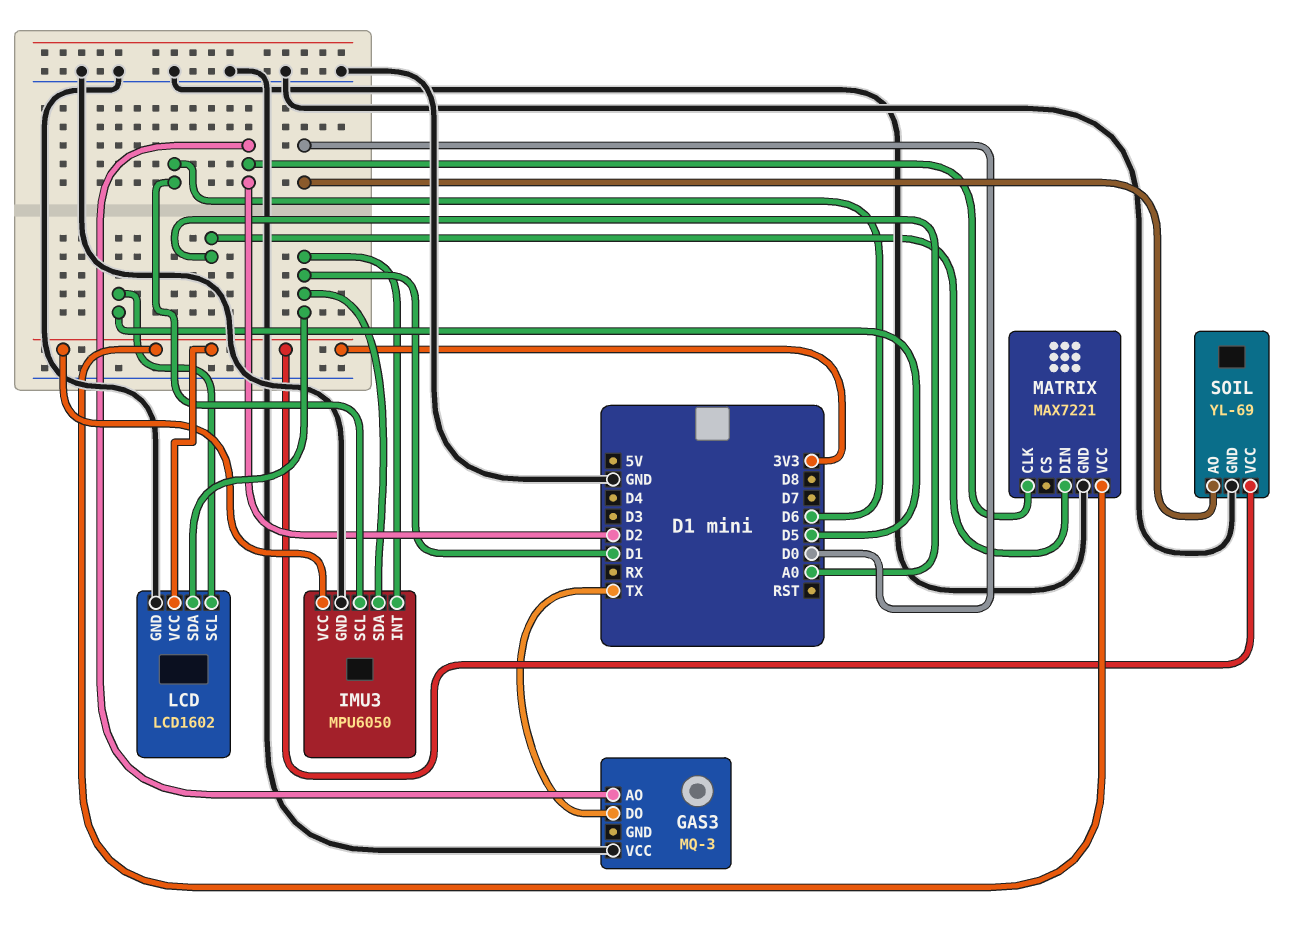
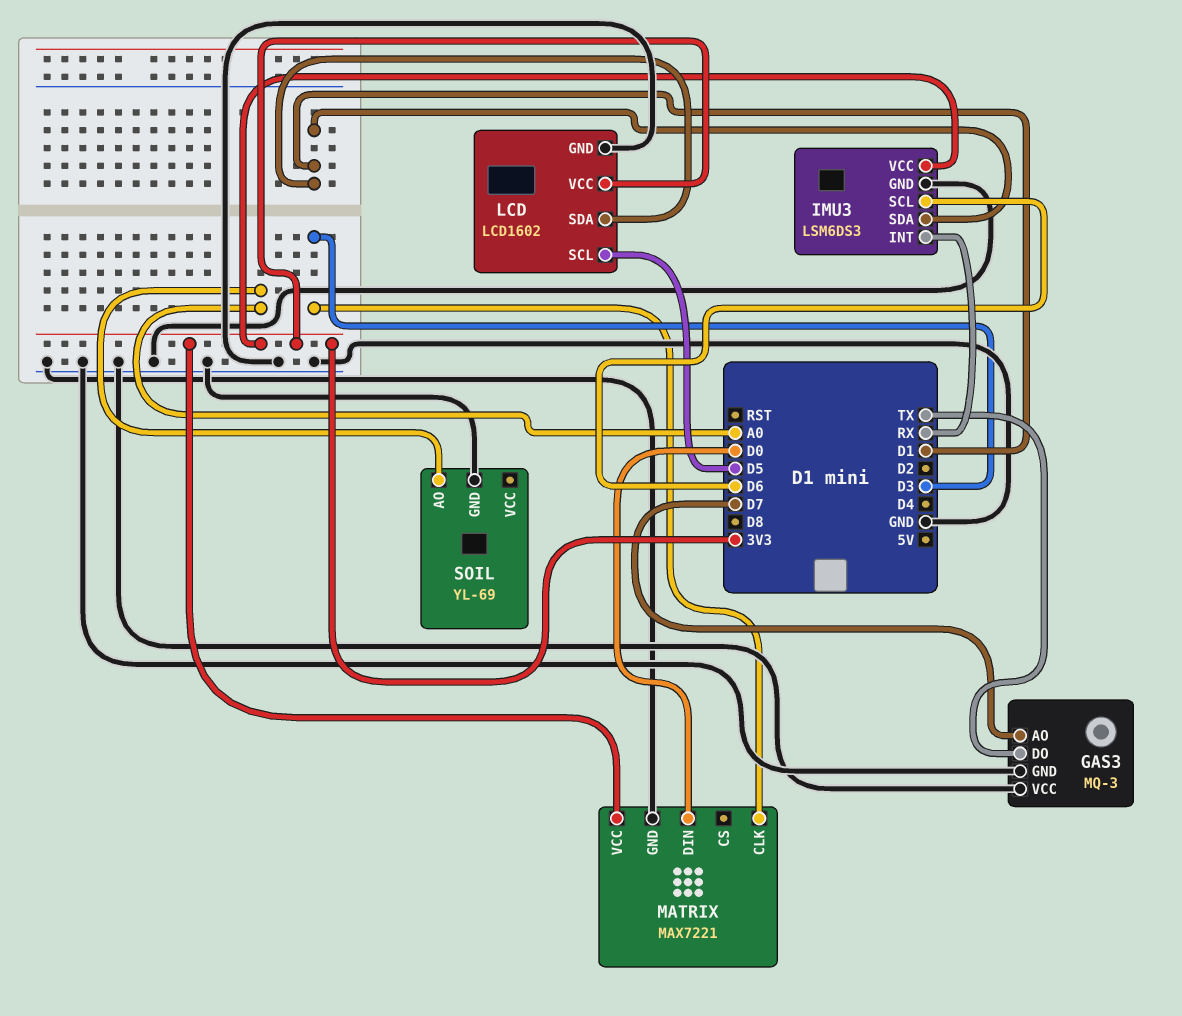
GAS3 pin AO: D2 -> D7
GAS3 pin GND: none -> GND
IMU3: MPU6050 -> LSM6DS3
IMU3 pin INT: D1 -> RX
MATRIX pin CLK: D2 -> D3
MATRIX pin DIN: A0 -> D0
SOIL pin AO: D0 -> A0
SOIL pin VCC: 3V3 -> none

